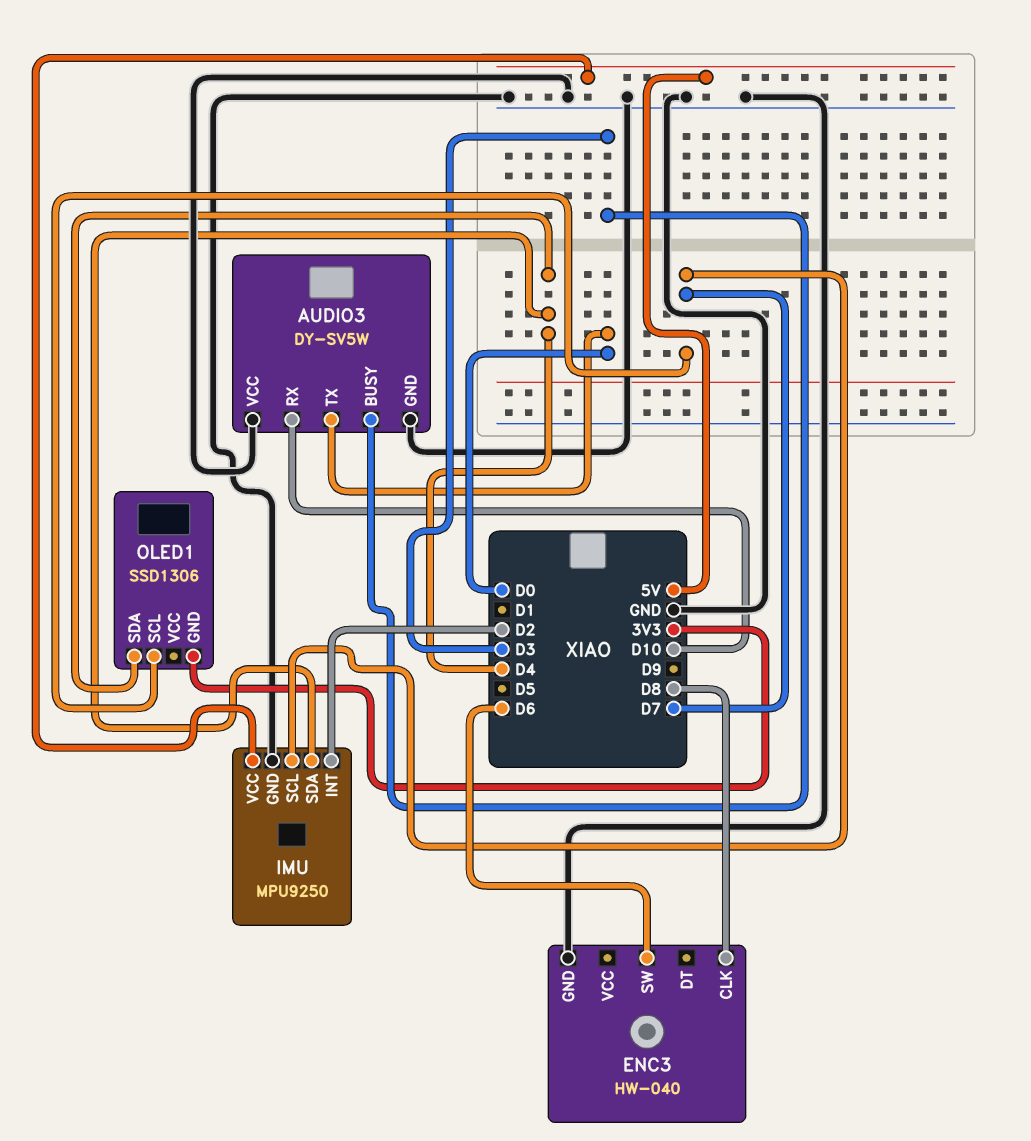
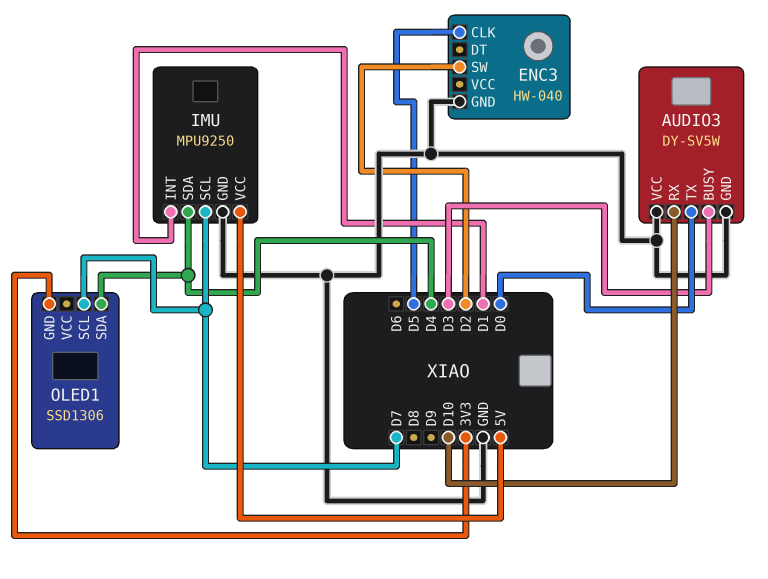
ENC3 pin CLK: D8 -> D5
ENC3 pin SW: D6 -> D2
IMU pin INT: D2 -> D1

